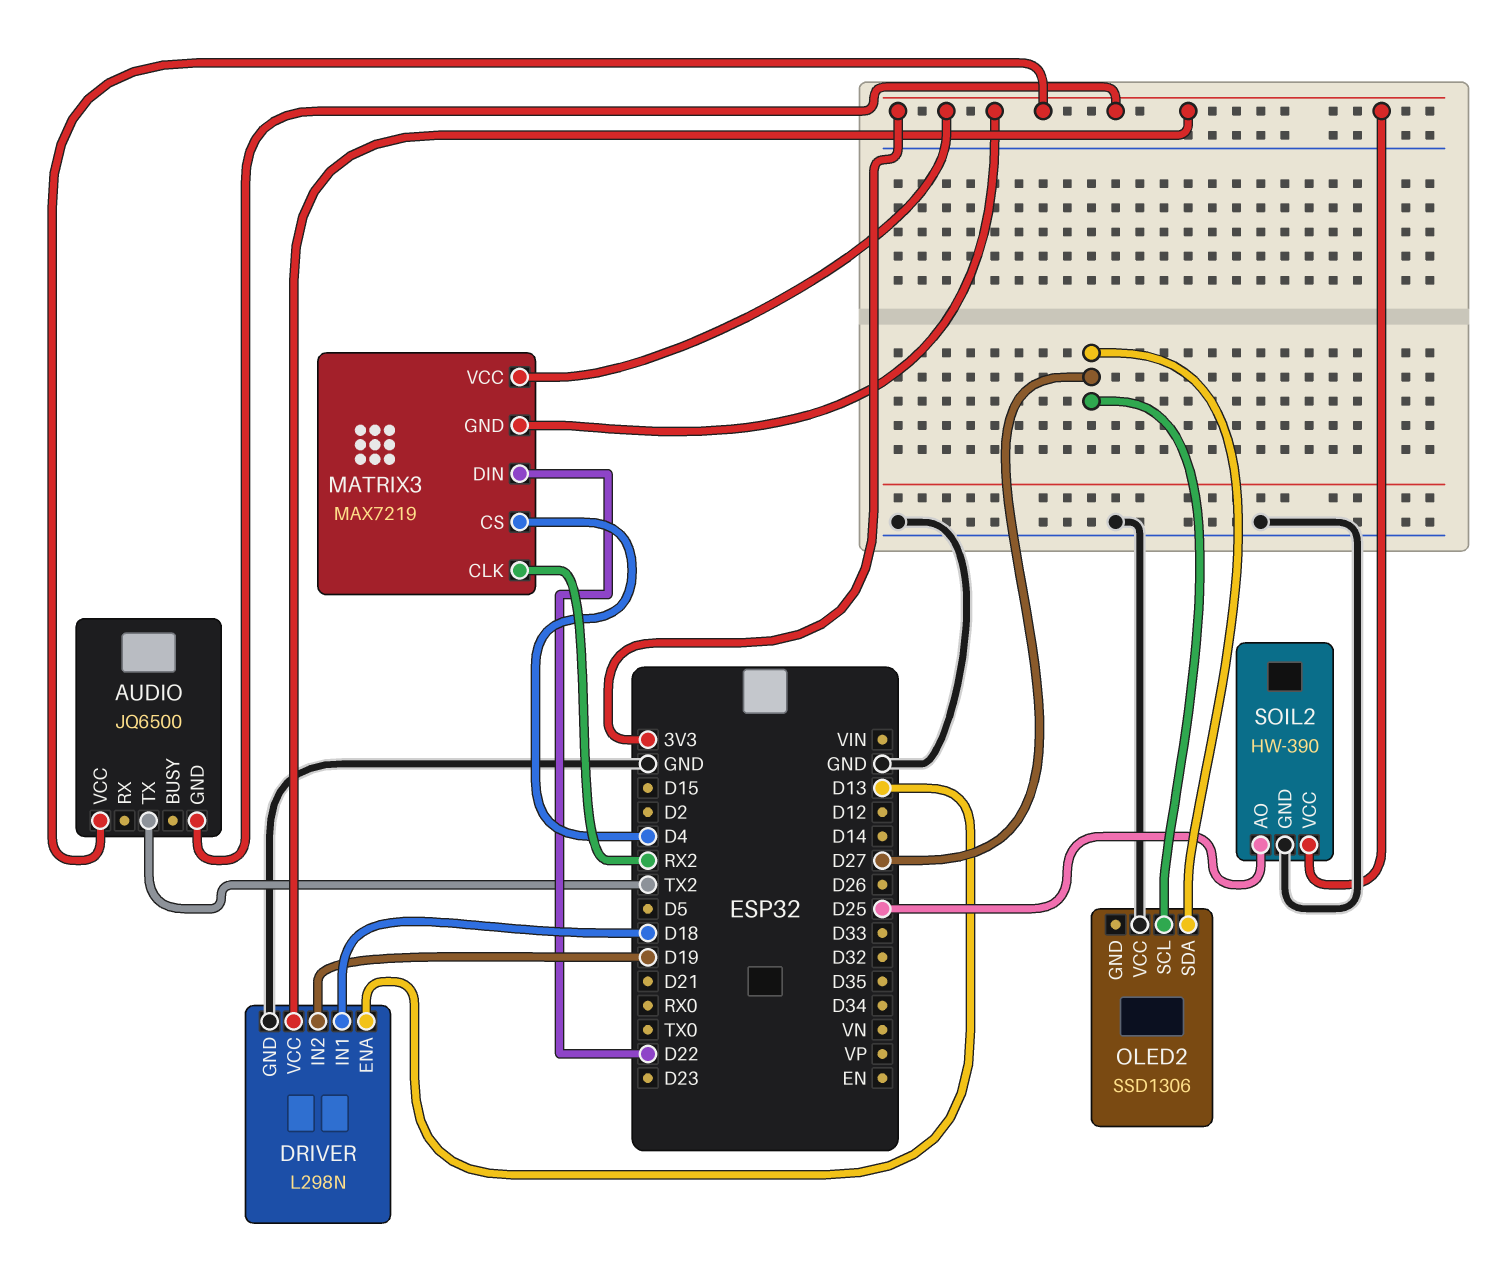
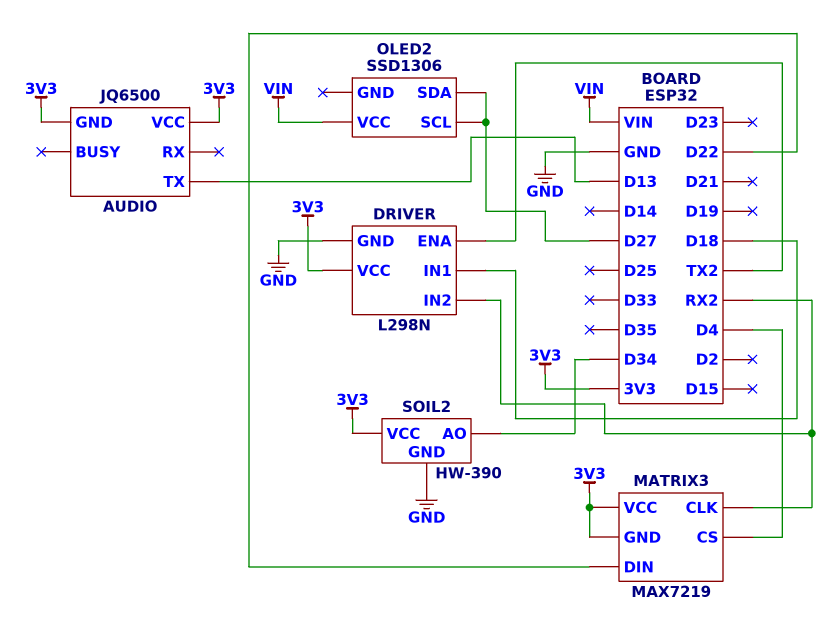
AUDIO pin TX: TX2 -> D13
DRIVER pin ENA: D13 -> TX2
DRIVER pin IN2: D19 -> RX2
OLED2 pin VCC: GND -> VIN
SOIL2 pin AO: D25 -> D34

